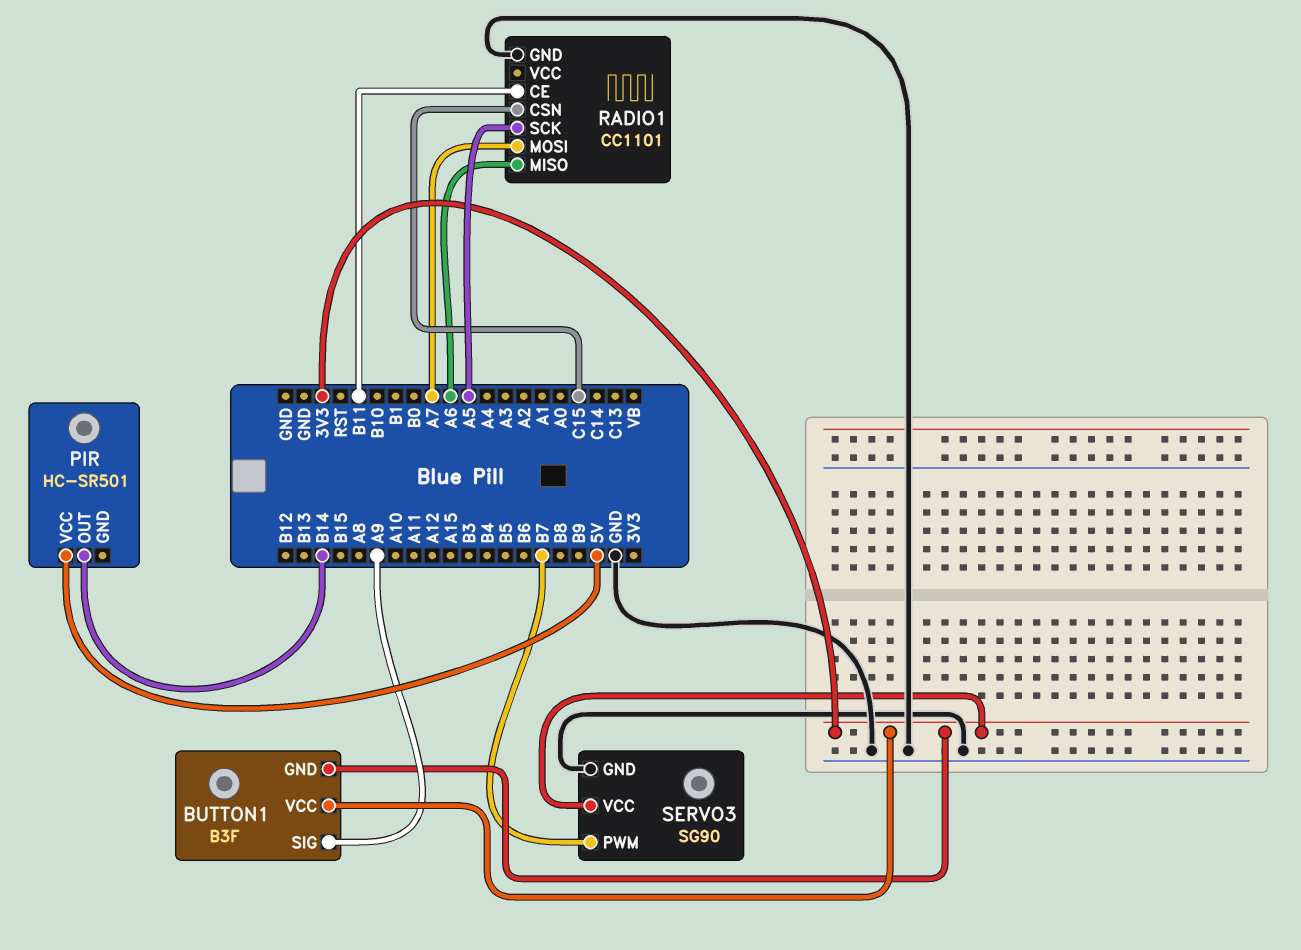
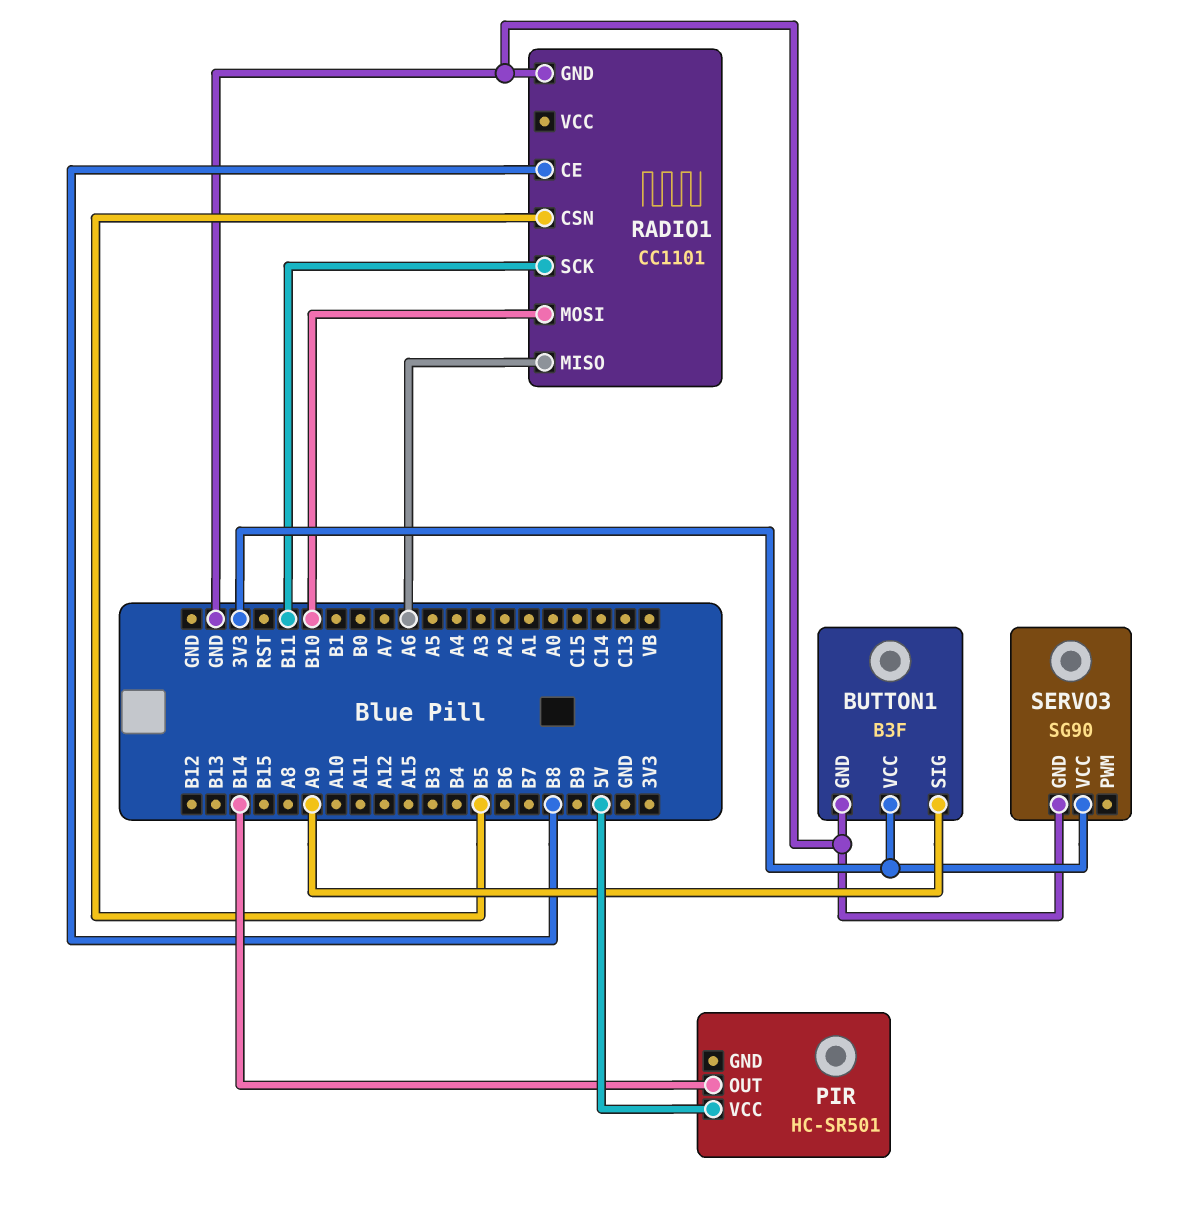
BUTTON1 pin GND: 3V3 -> GND
RADIO1 pin CE: B11 -> B8
RADIO1 pin CSN: C15 -> B5
RADIO1 pin MOSI: A7 -> B10
RADIO1 pin SCK: A5 -> B11
SERVO3 pin PWM: B7 -> none

